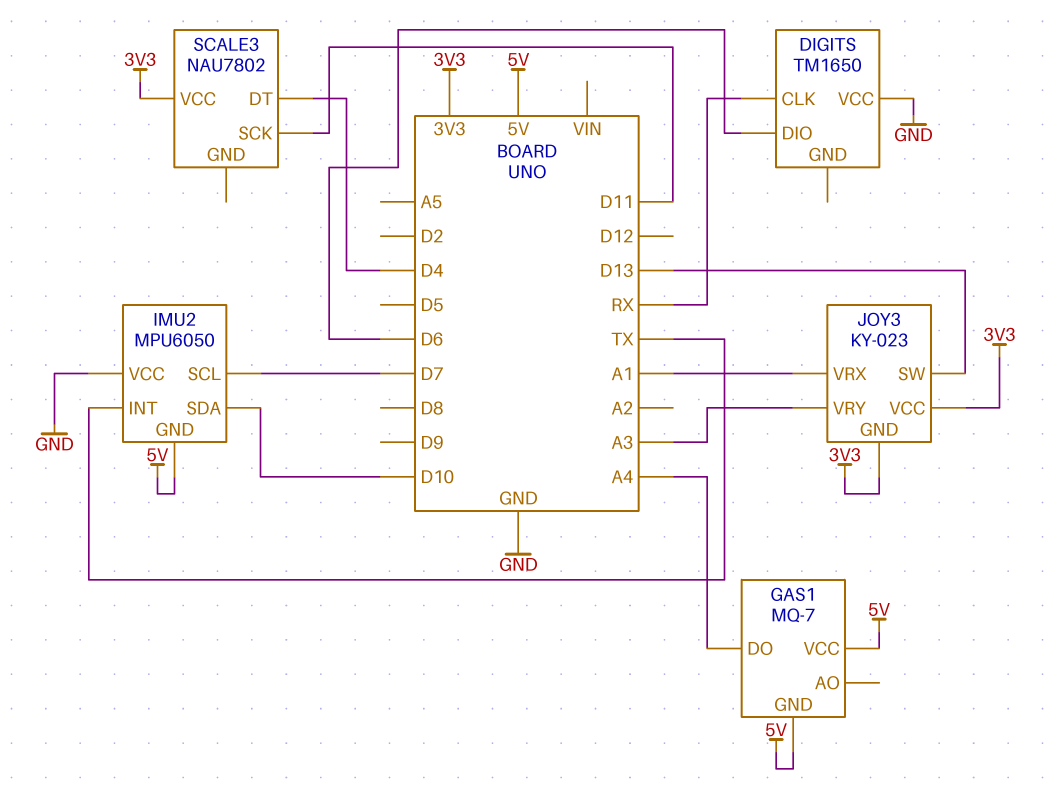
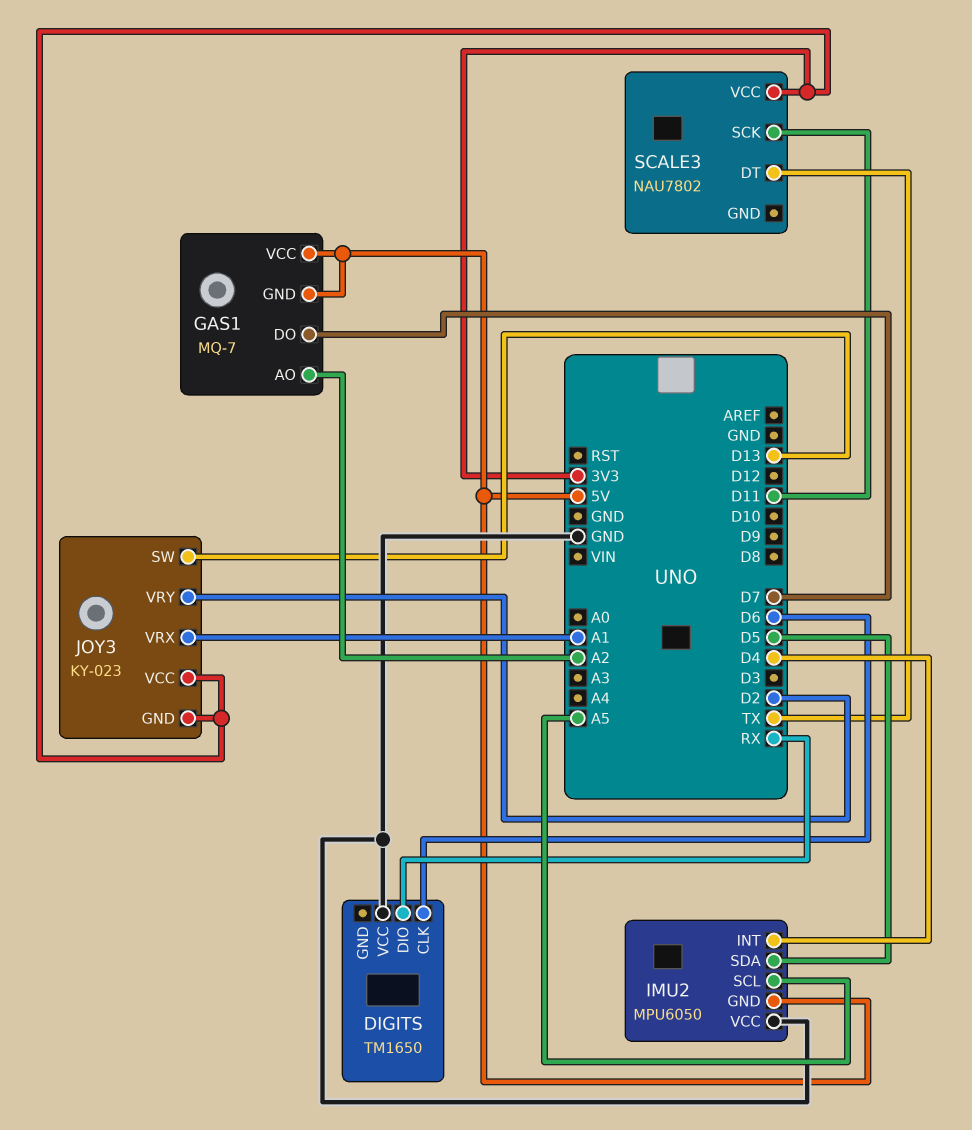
DIGITS pin CLK: RX -> D6
DIGITS pin DIO: D6 -> RX
GAS1 pin AO: none -> A2
GAS1 pin DO: A4 -> D7
IMU2 pin INT: TX -> D4
IMU2 pin SCL: D7 -> A5
IMU2 pin SDA: D10 -> D5
JOY3 pin VRY: A3 -> D2
SCALE3 pin DT: D4 -> TX

